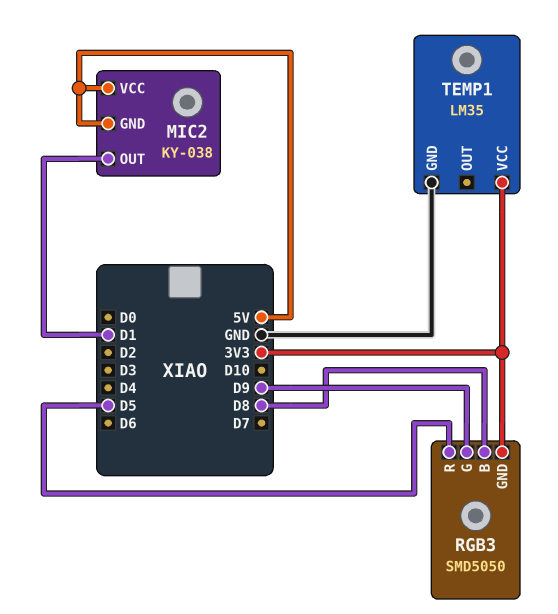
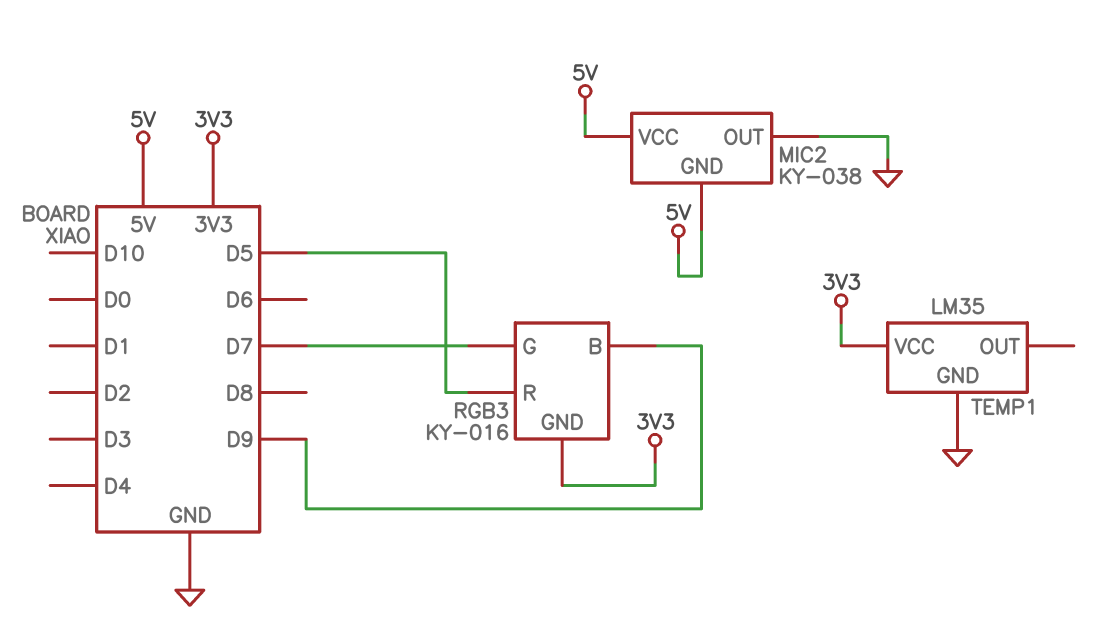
MIC2 pin OUT: D1 -> GND
RGB3: SMD5050 -> KY-016
RGB3 pin B: D8 -> D9
RGB3 pin G: D9 -> D7

